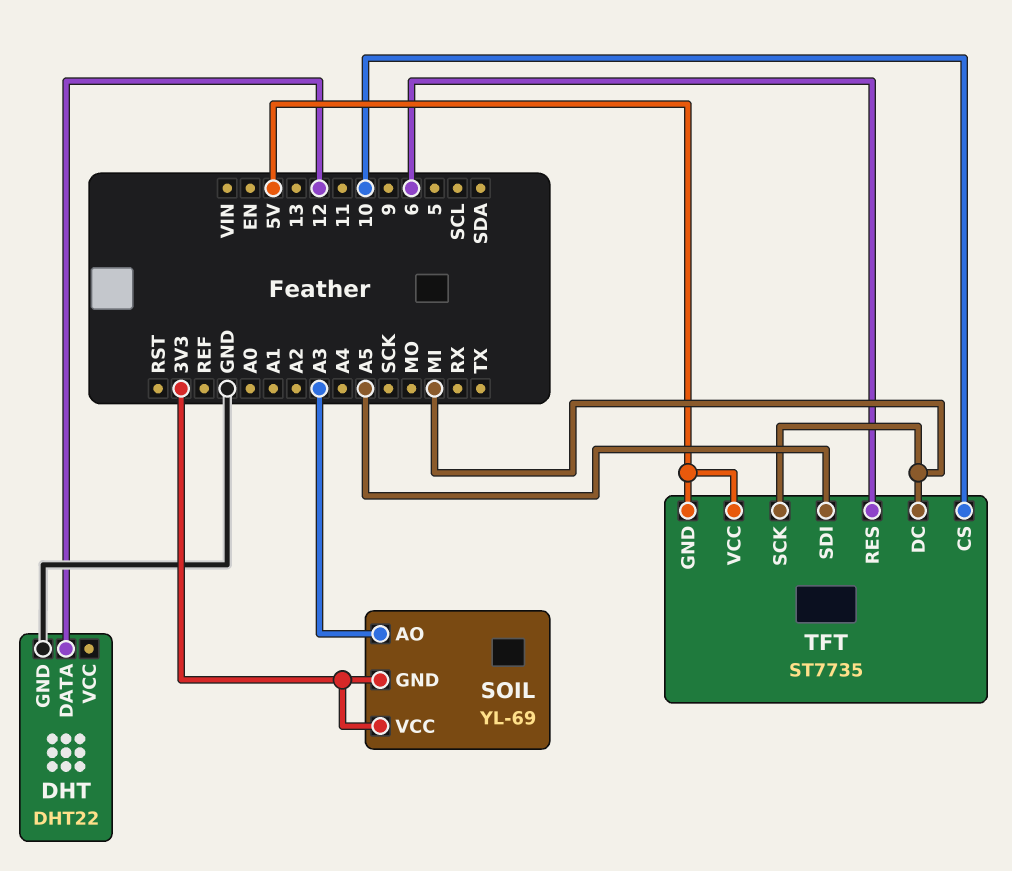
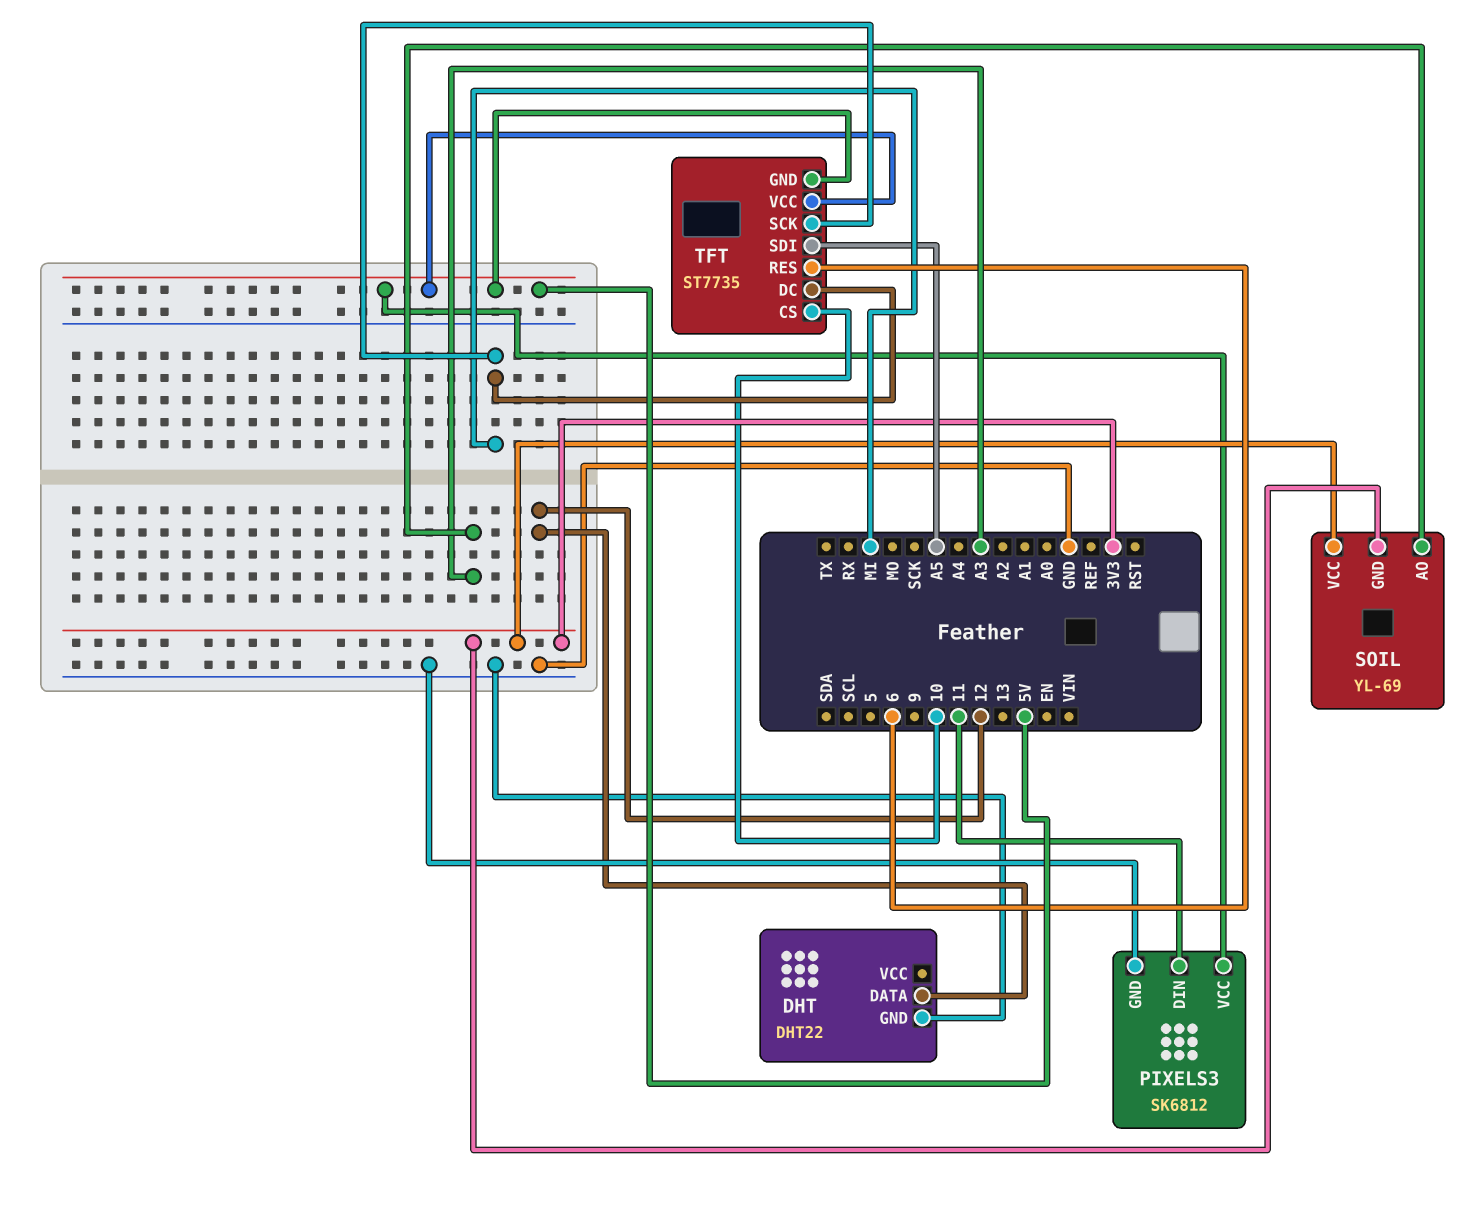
PIXELS3: none -> SK6812
PIXELS3 pin DIN: none -> 11
PIXELS3 pin GND: none -> GND
PIXELS3 pin VCC: none -> 5V

